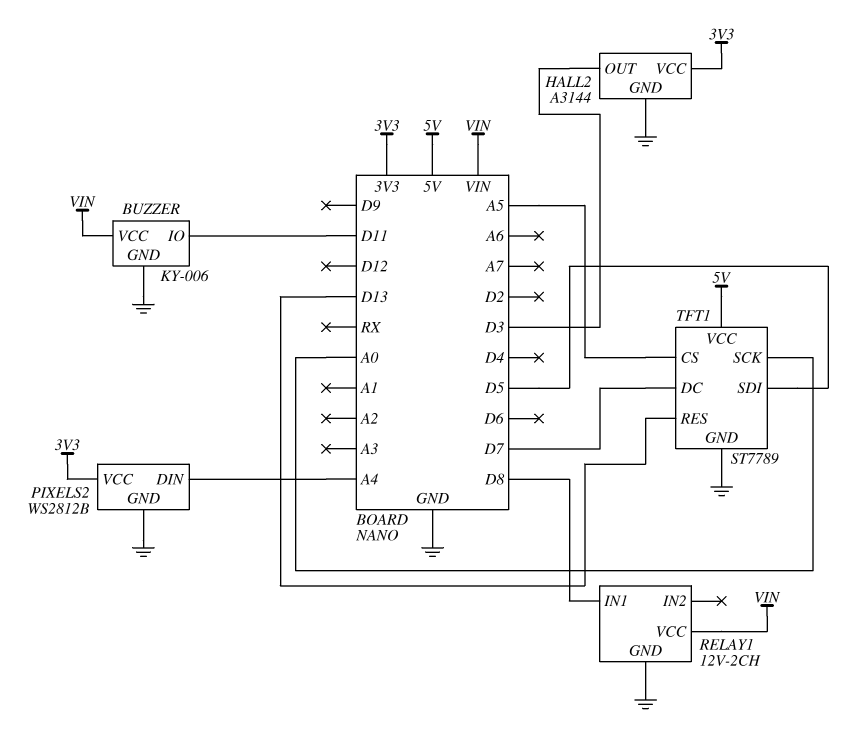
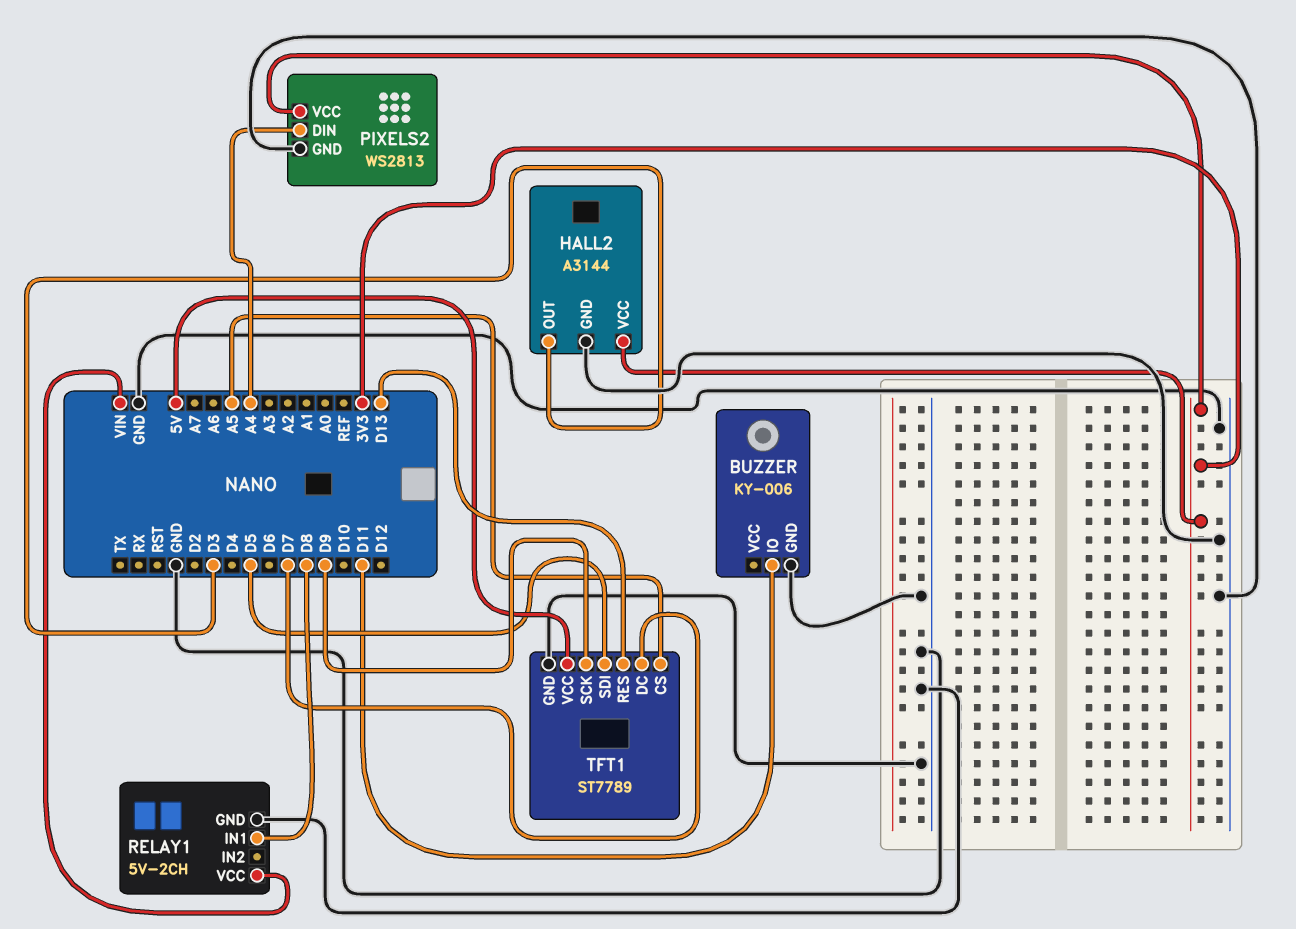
BUZZER pin VCC: VIN -> none
PIXELS2: WS2812B -> WS2813
RELAY1: 12V-2CH -> 5V-2CH
TFT1 pin SCK: A0 -> D9

